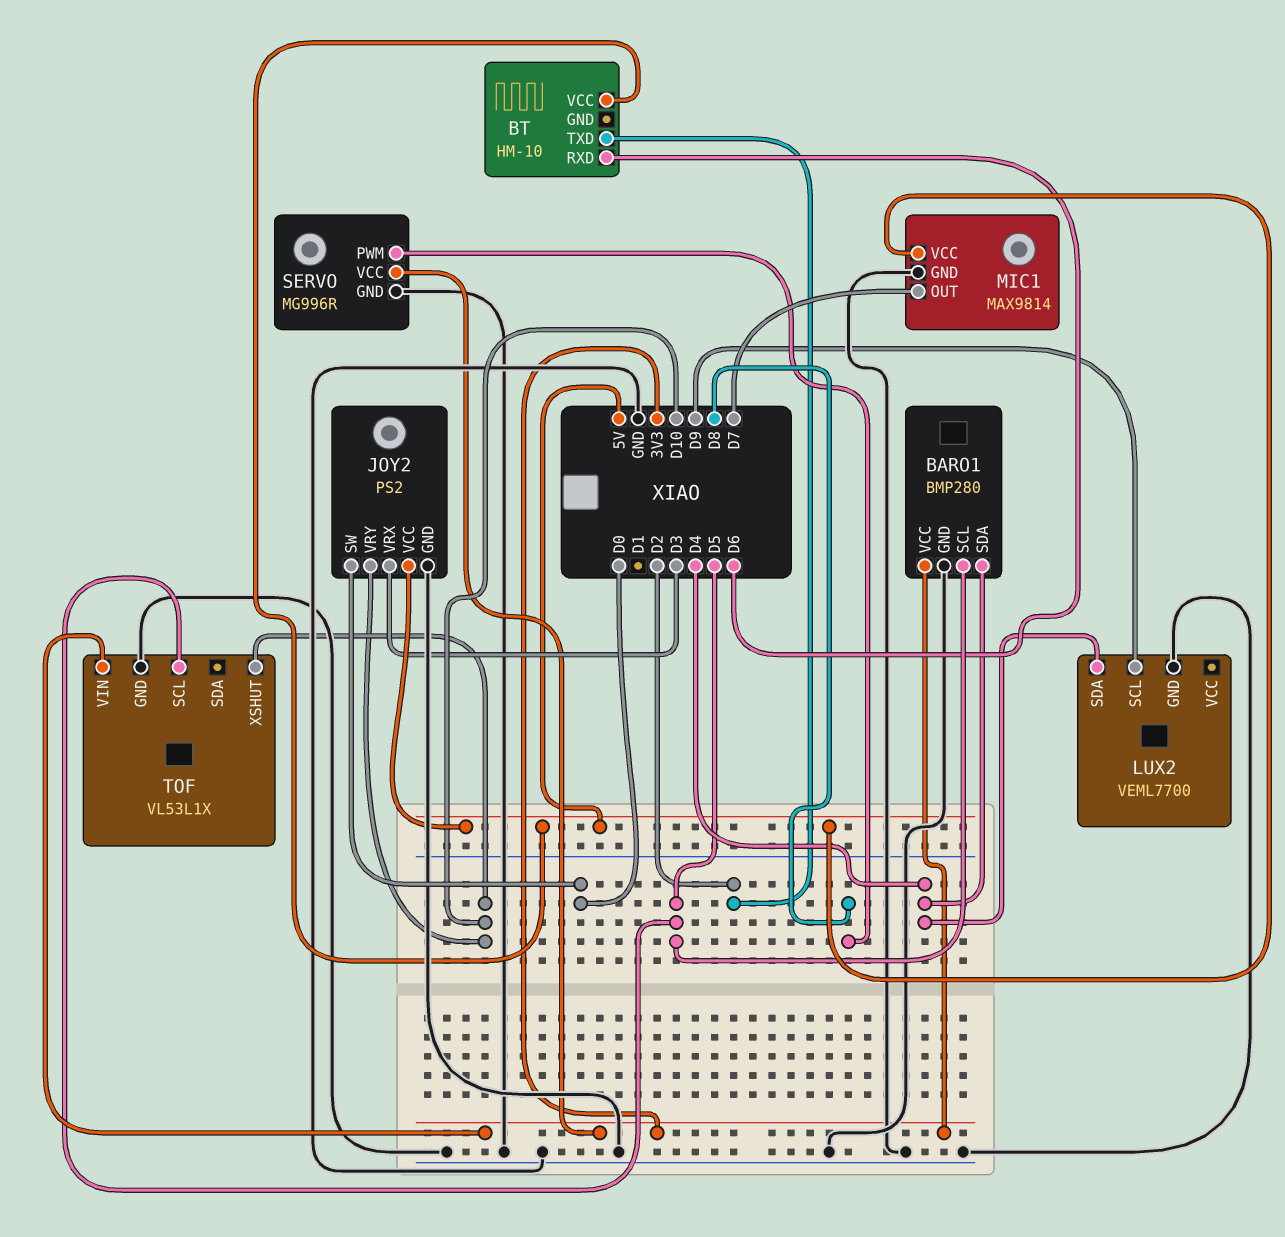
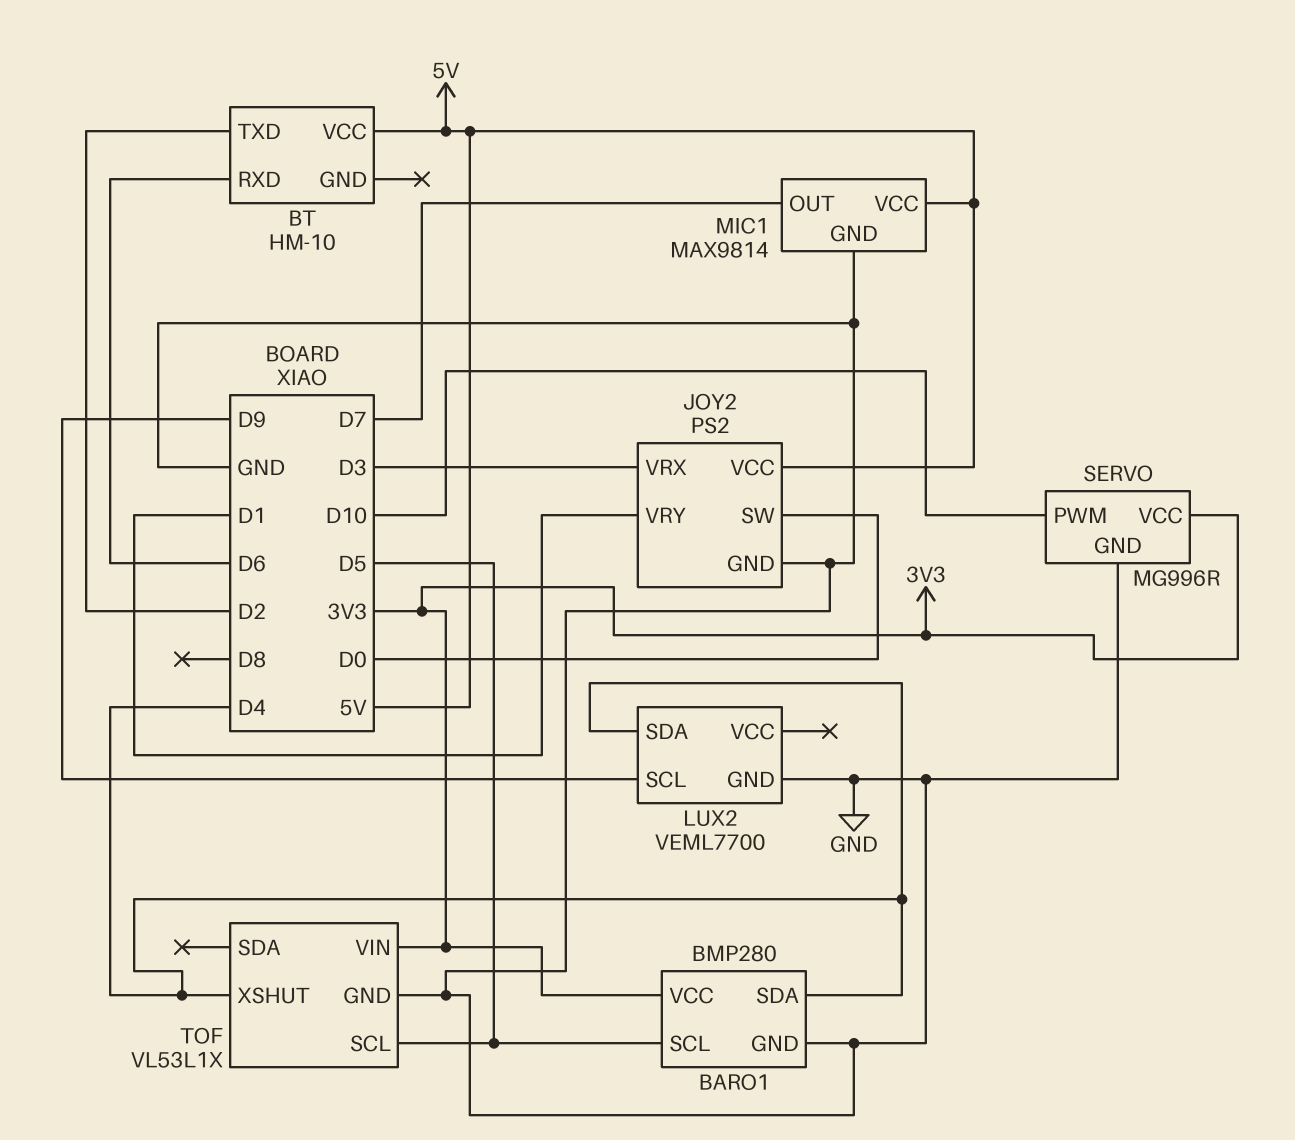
JOY2 pin VRY: D10 -> D1
SERVO pin PWM: D8 -> D10
TOF pin XSHUT: D10 -> D4

